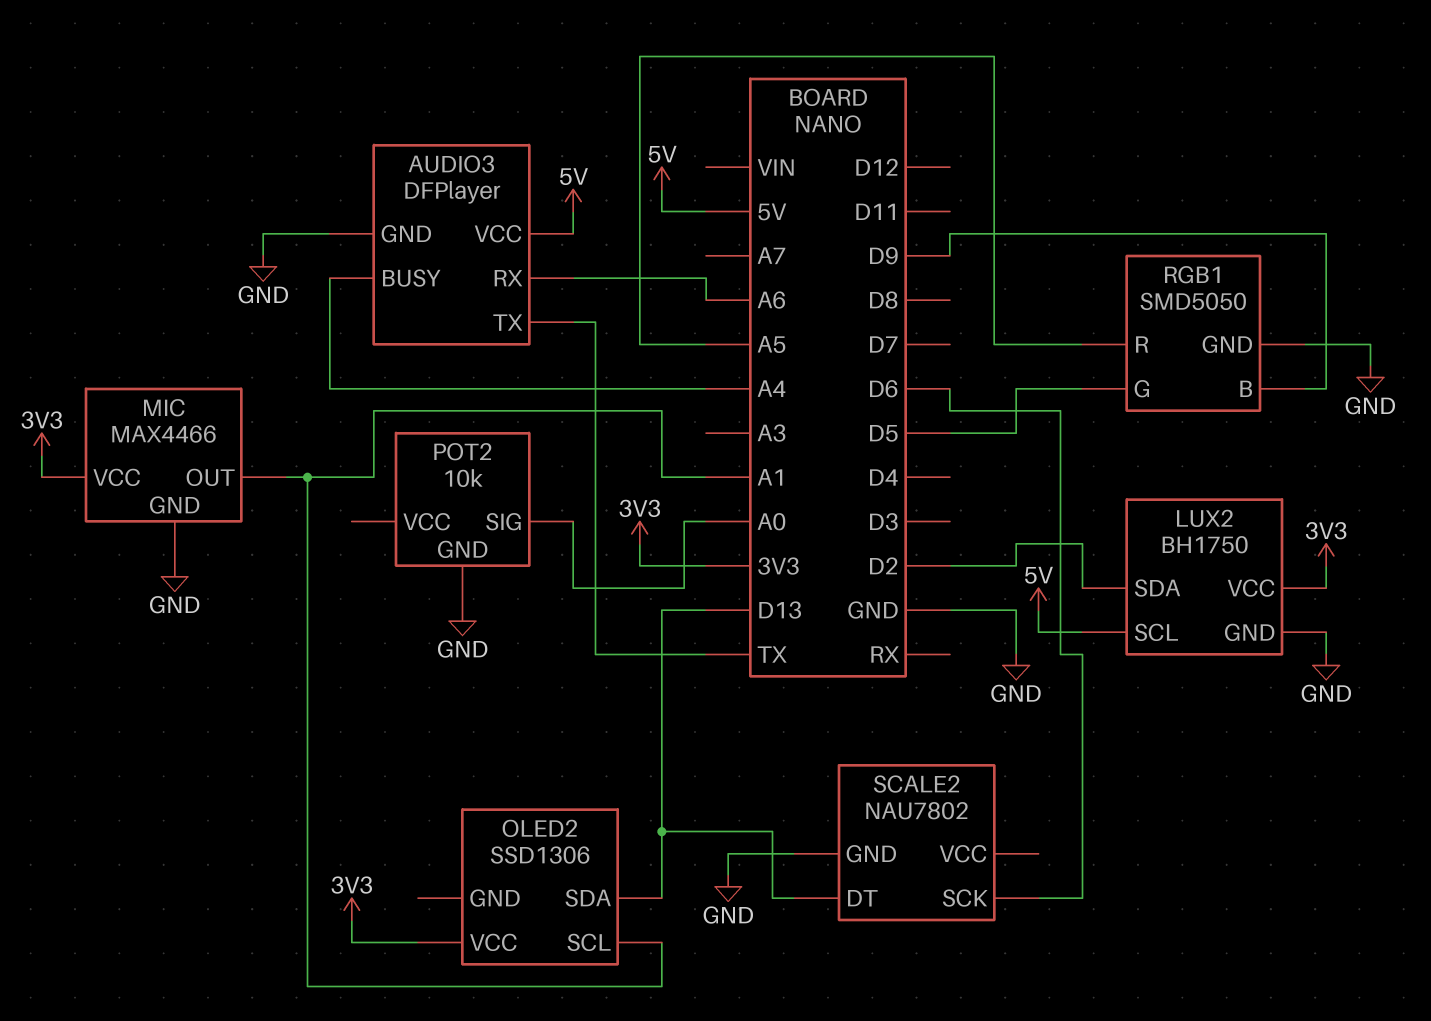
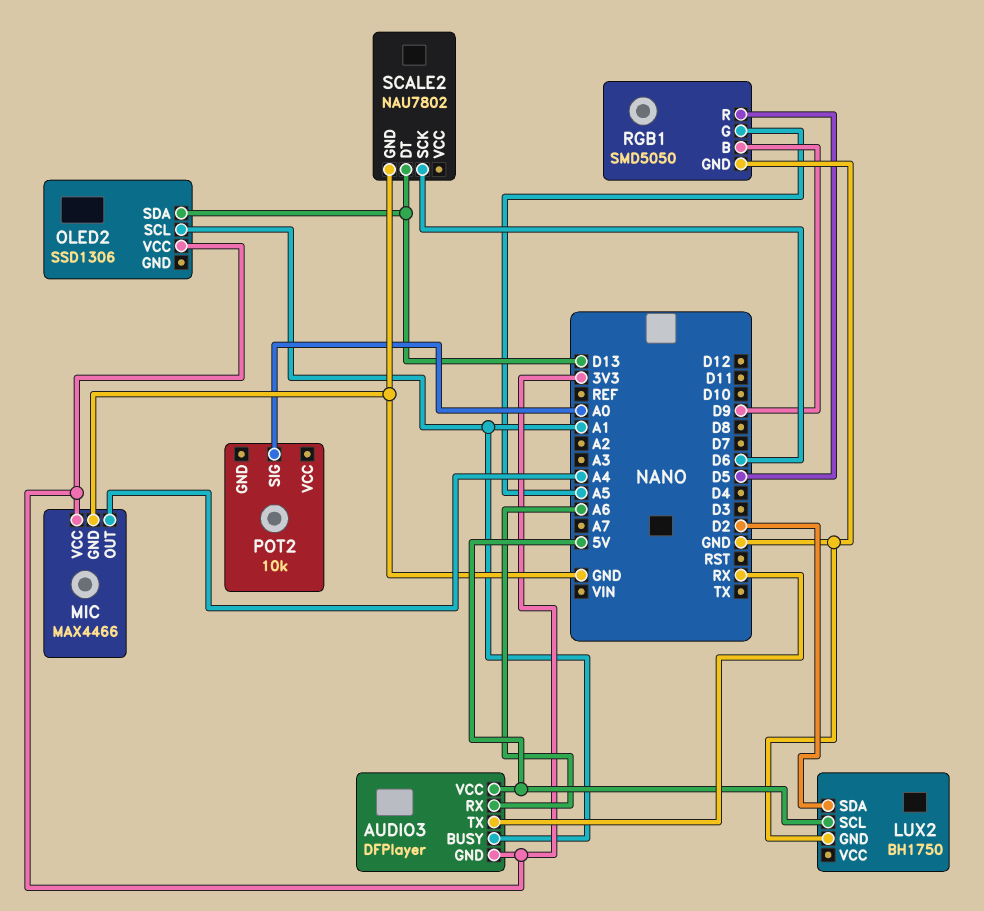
AUDIO3 pin BUSY: A4 -> A1
AUDIO3 pin GND: GND -> 3V3
AUDIO3 pin TX: TX -> RX
LUX2 pin VCC: 3V3 -> none
MIC pin OUT: A1 -> A4
POT2 pin GND: GND -> none
RGB1 pin G: D5 -> A5
RGB1 pin R: A5 -> D5

